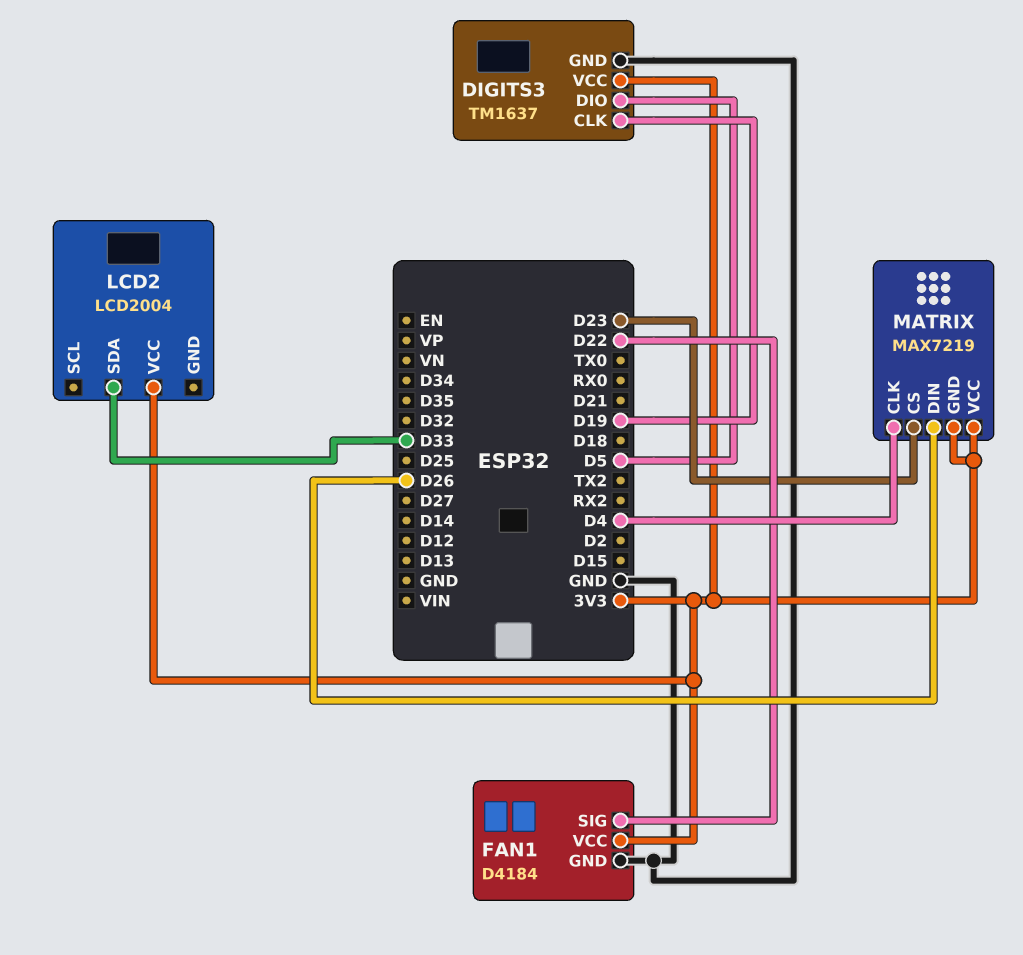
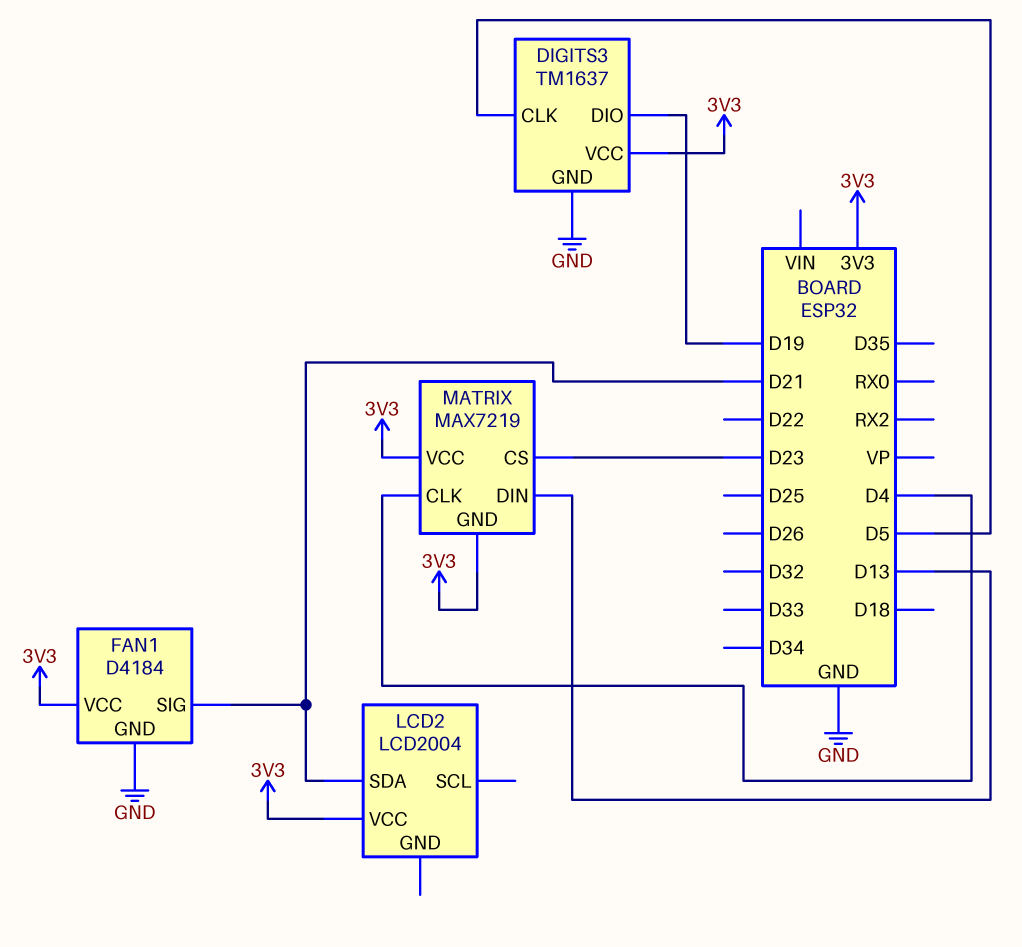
DIGITS3 pin CLK: D19 -> D5
DIGITS3 pin DIO: D5 -> D19
FAN1 pin SIG: D22 -> D21
LCD2 pin SDA: D33 -> D21
MATRIX pin DIN: D26 -> D13

